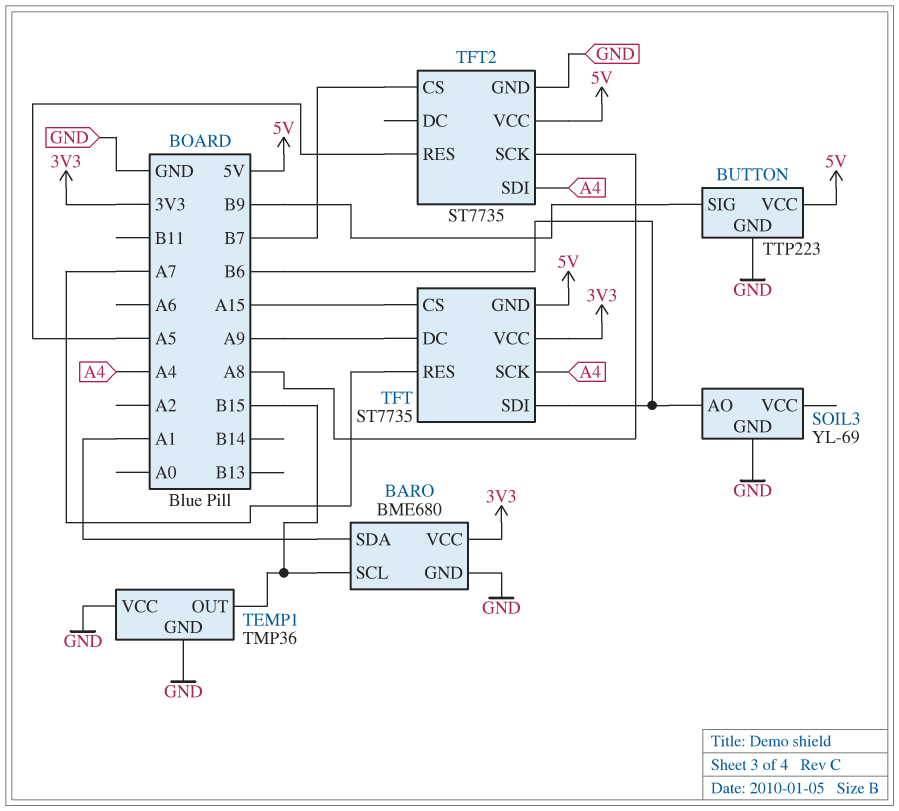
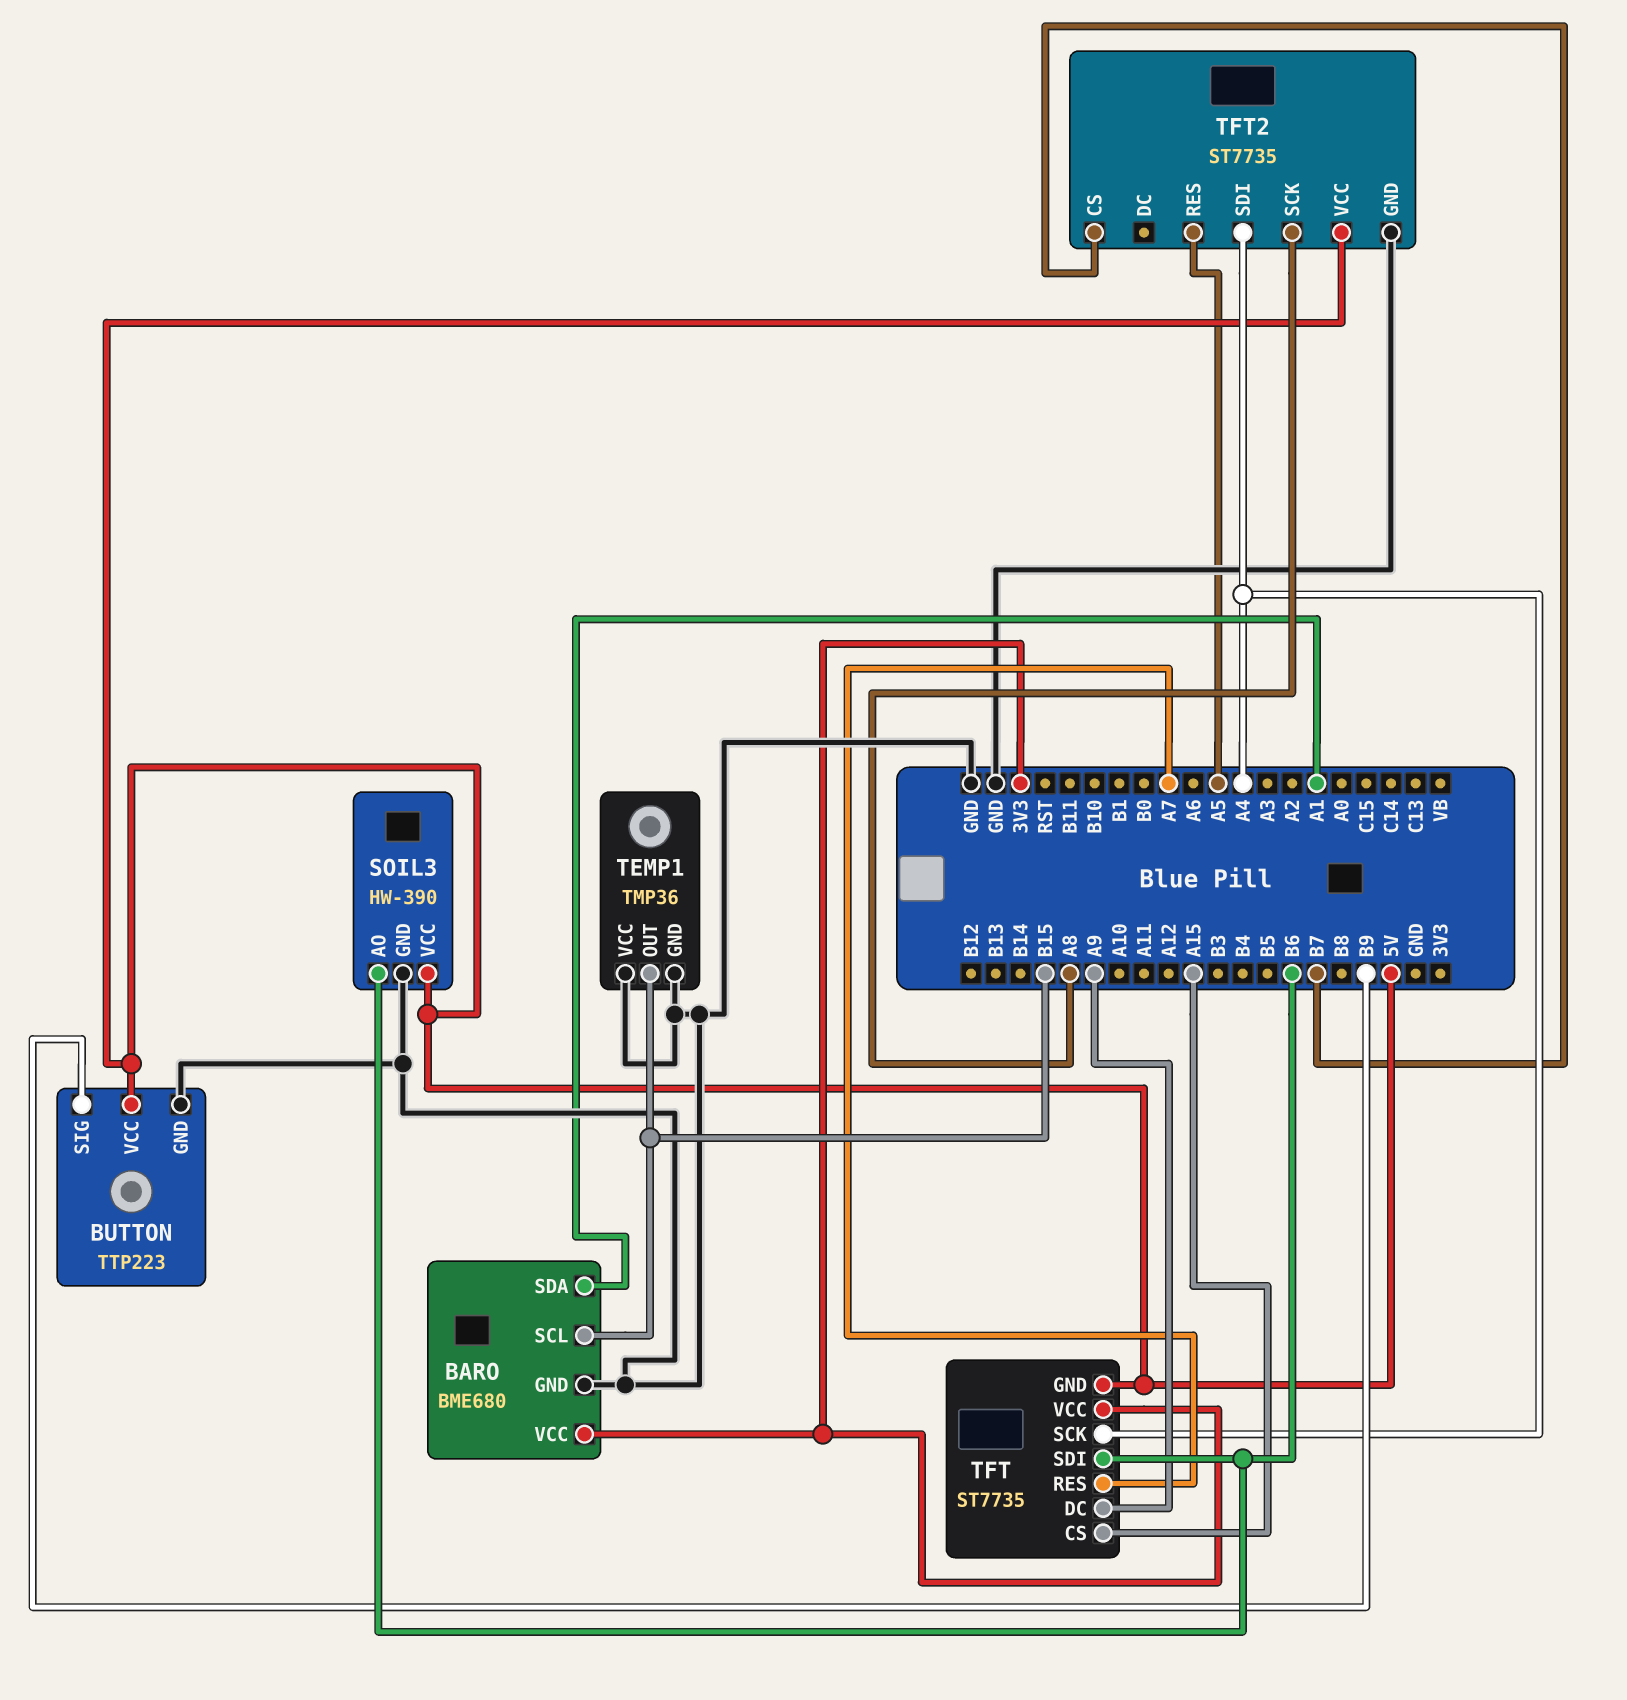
SOIL3: YL-69 -> HW-390
SOIL3 pin VCC: none -> 5V

